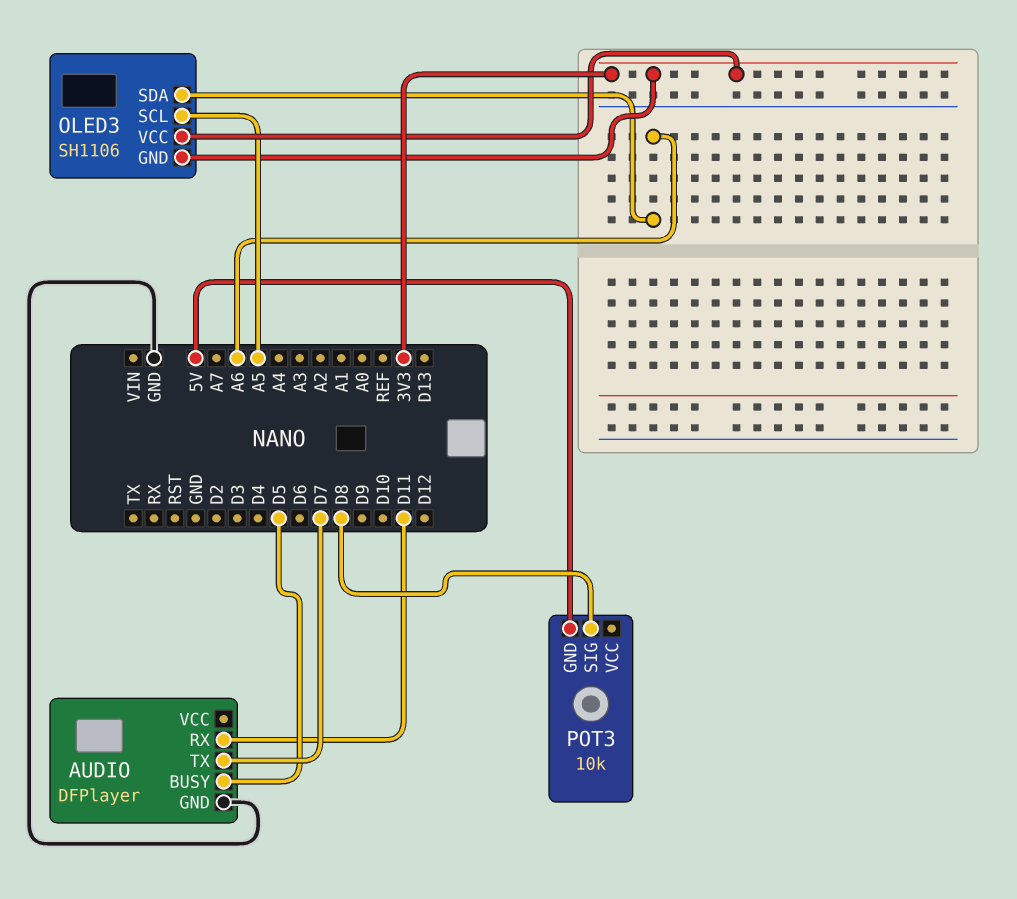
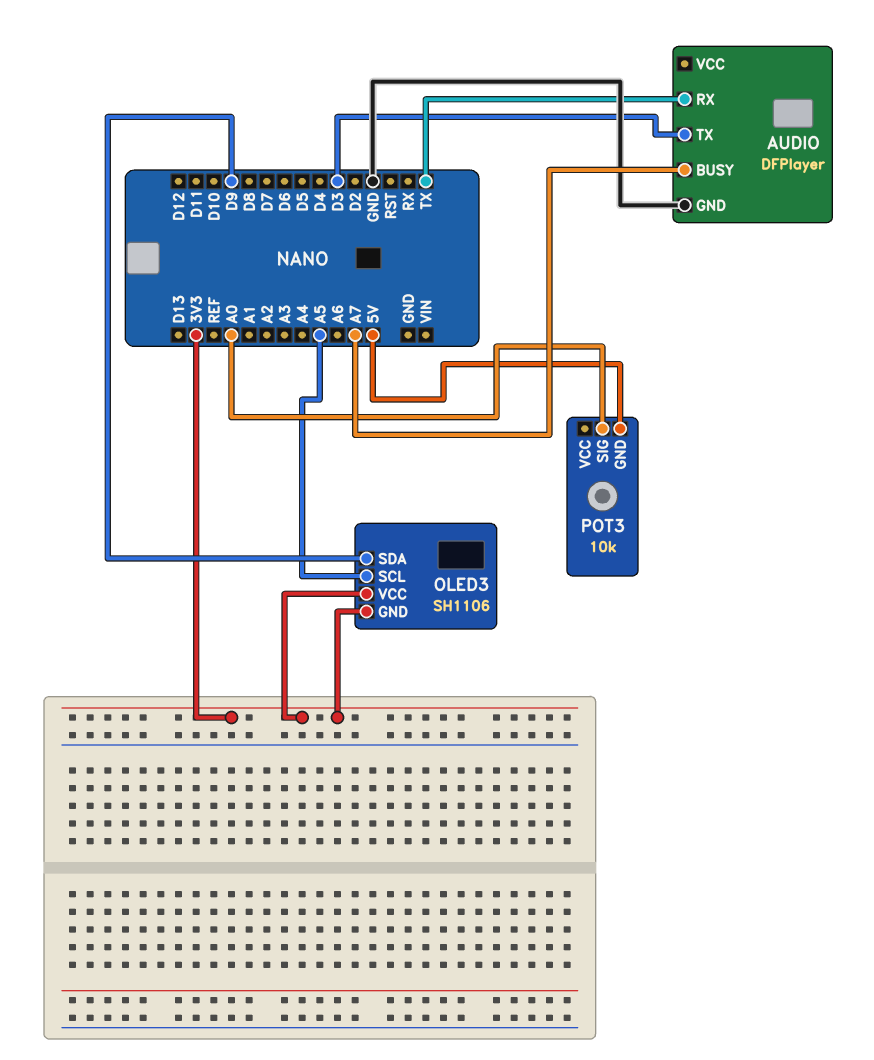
AUDIO pin BUSY: D5 -> A7
AUDIO pin RX: D11 -> TX
AUDIO pin TX: D7 -> D3
OLED3 pin SDA: A6 -> D9
POT3 pin SIG: D8 -> A0

